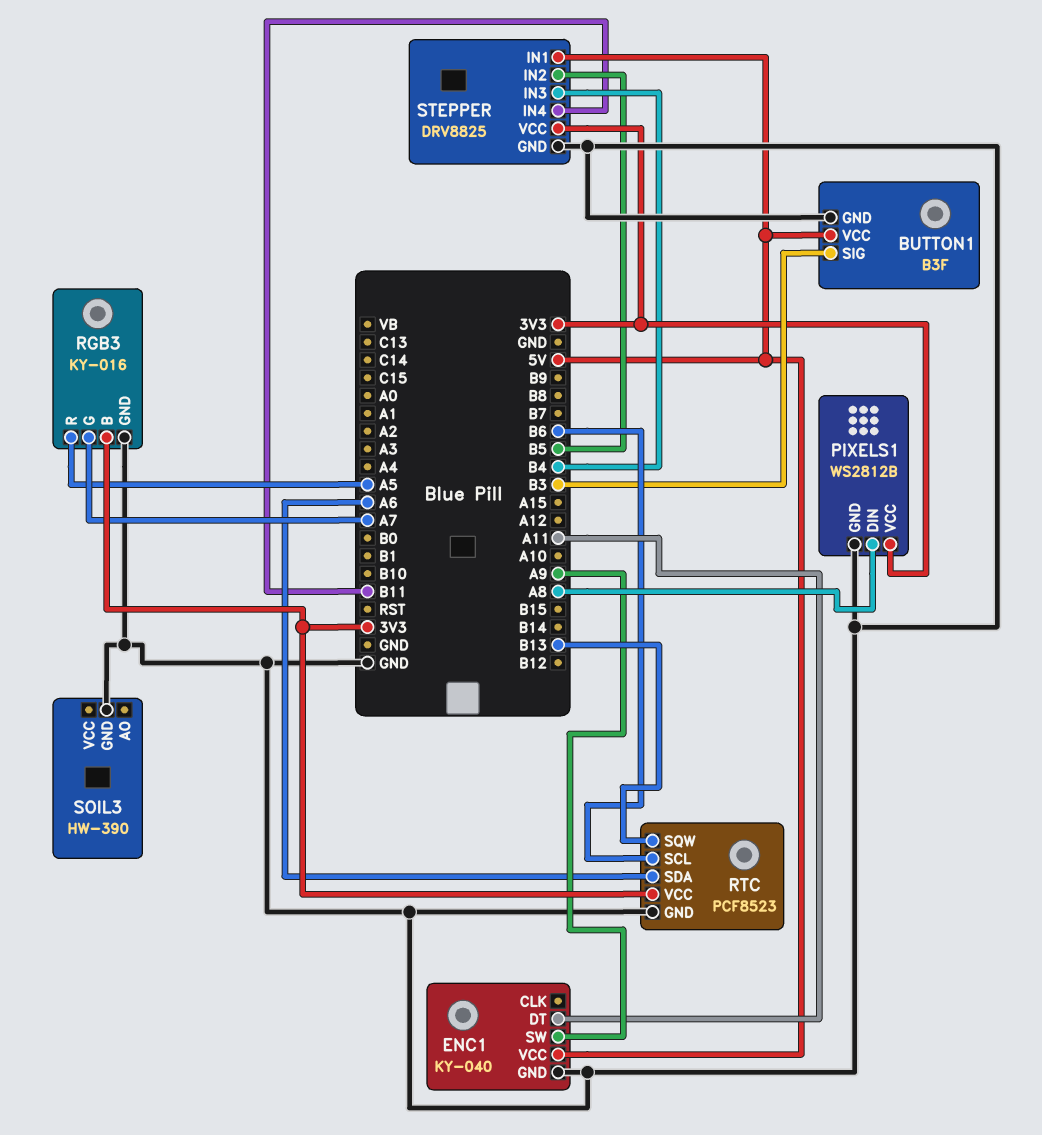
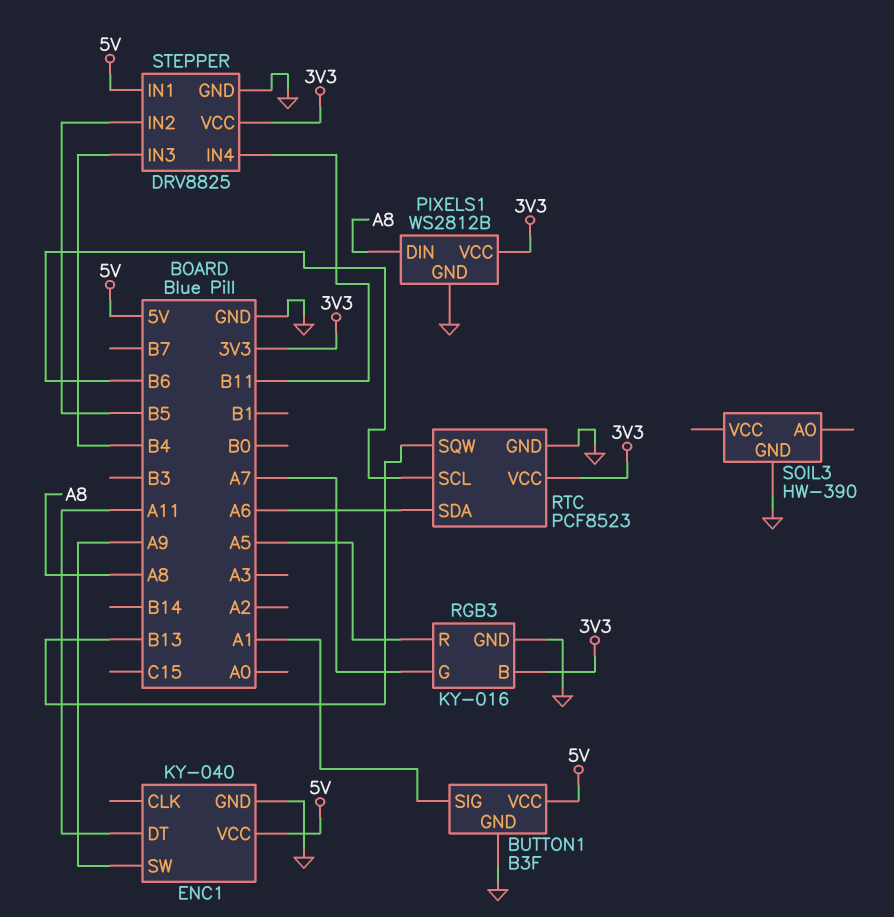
BUTTON1 pin SIG: B3 -> A1

